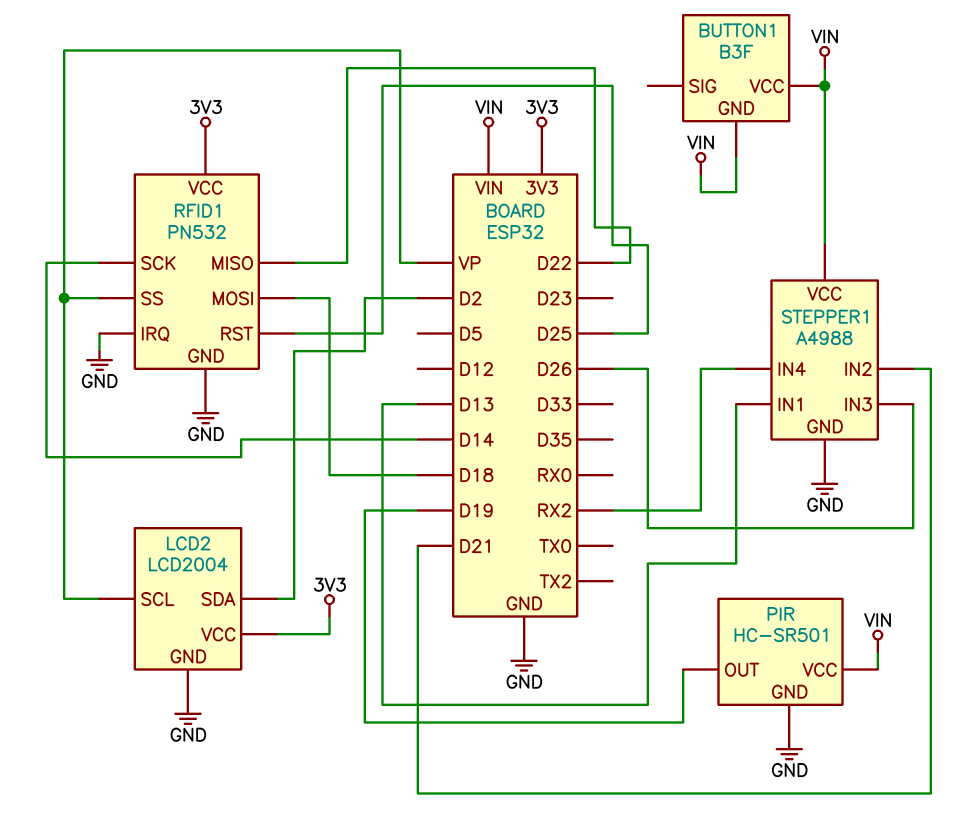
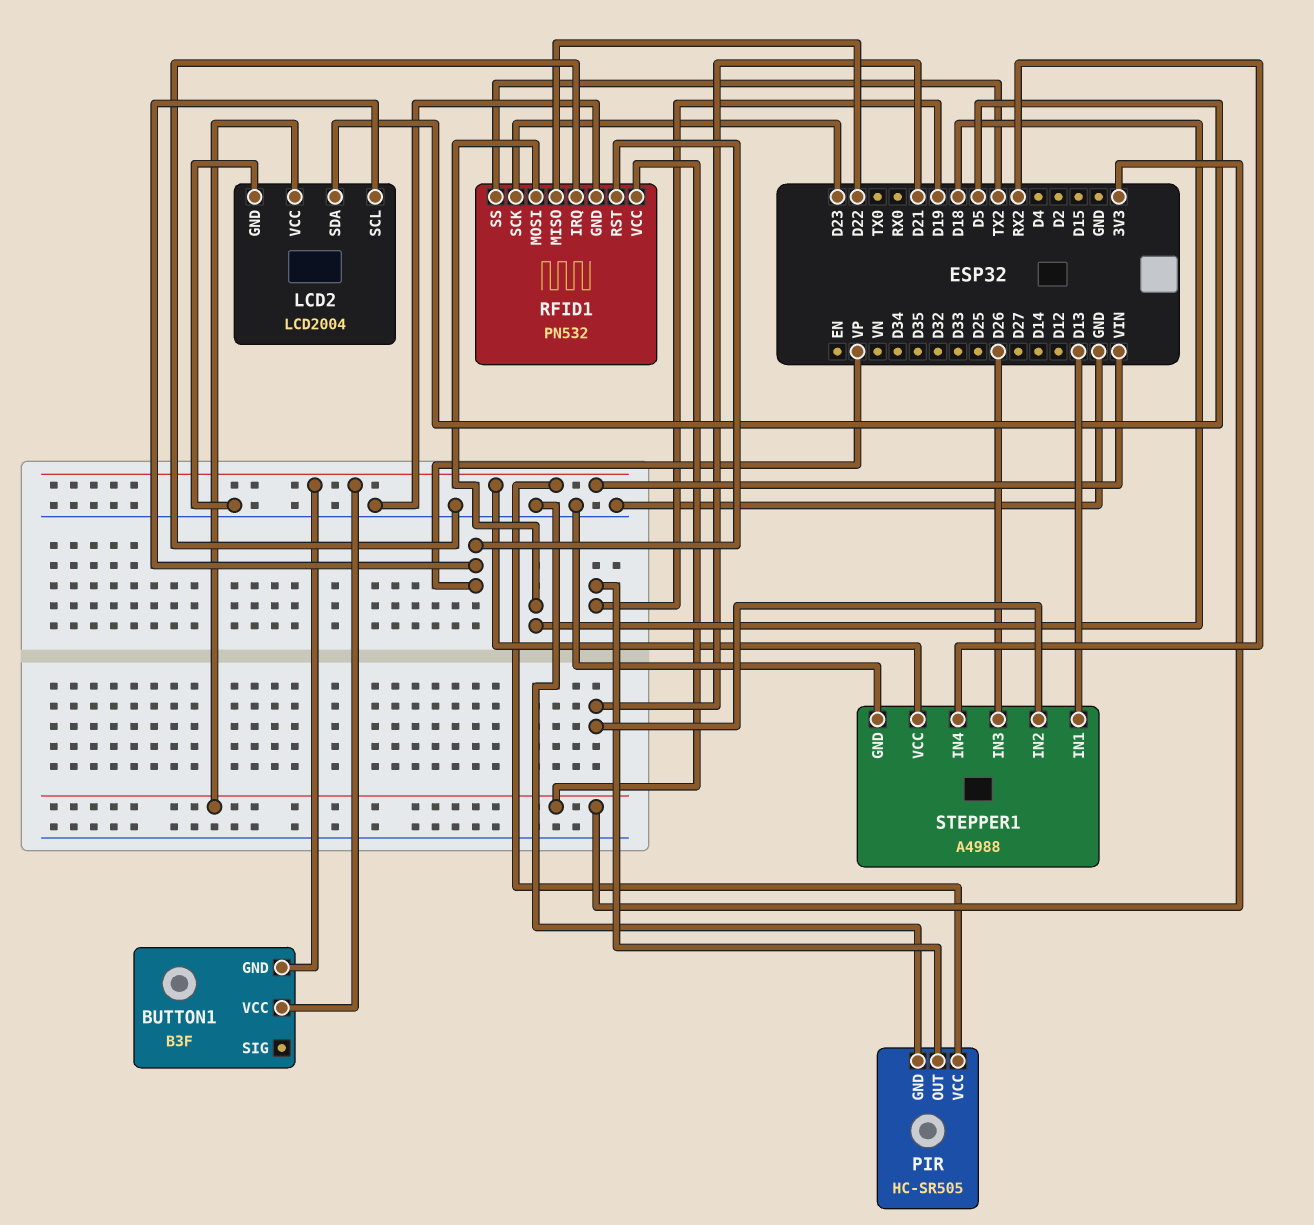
LCD2 pin SDA: D2 -> D5
PIR: HC-SR501 -> HC-SR505
RFID1 pin RST: D25 -> VP
RFID1 pin SCK: D14 -> D23
RFID1 pin SS: VP -> TX2

